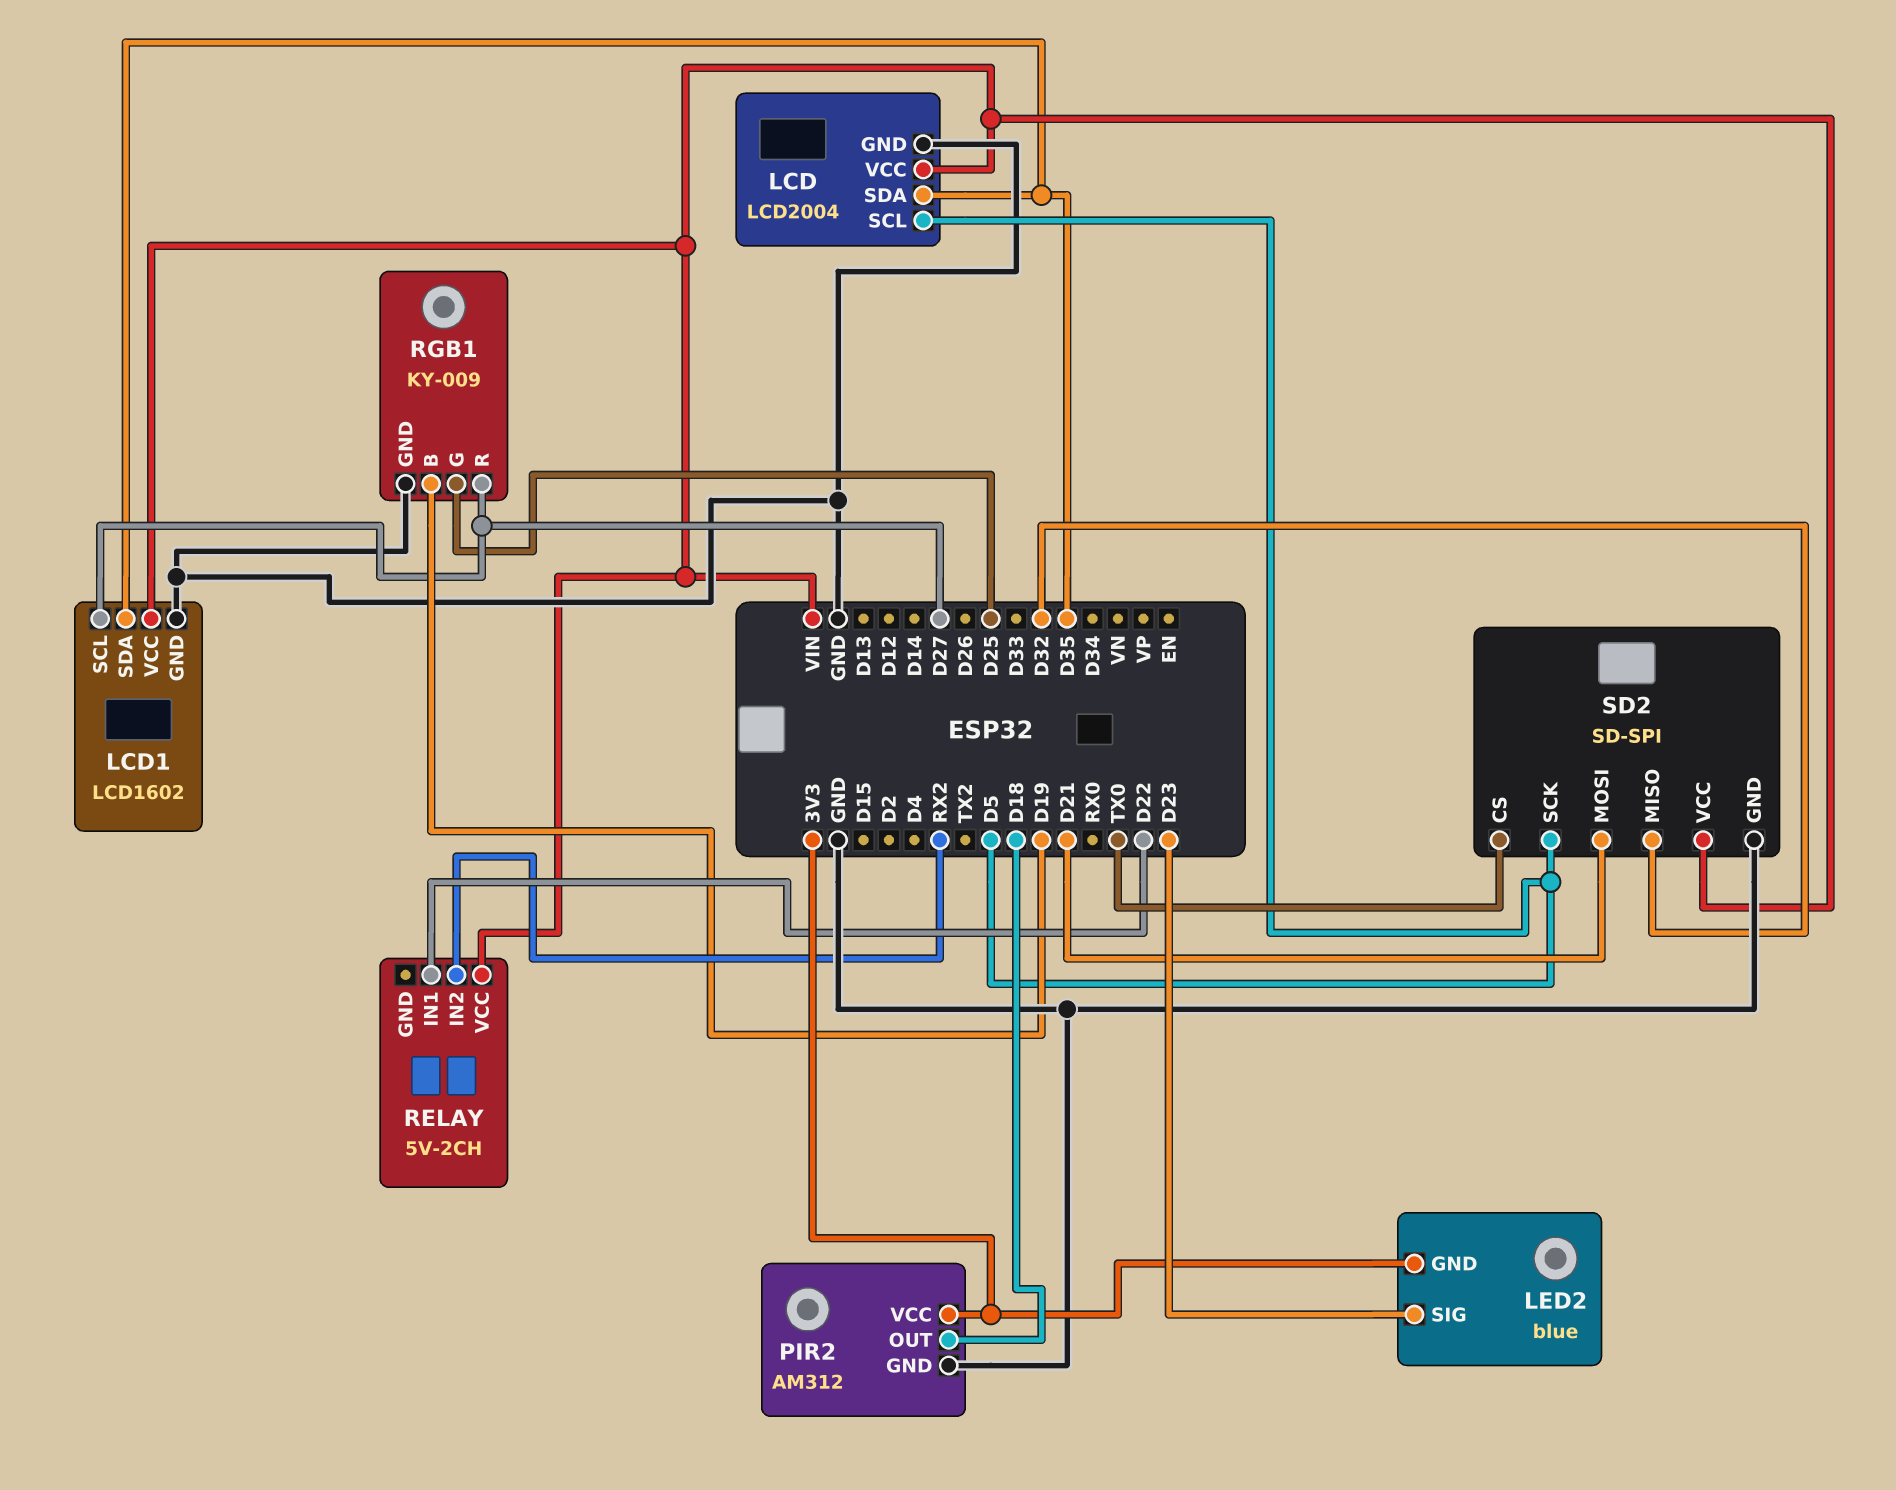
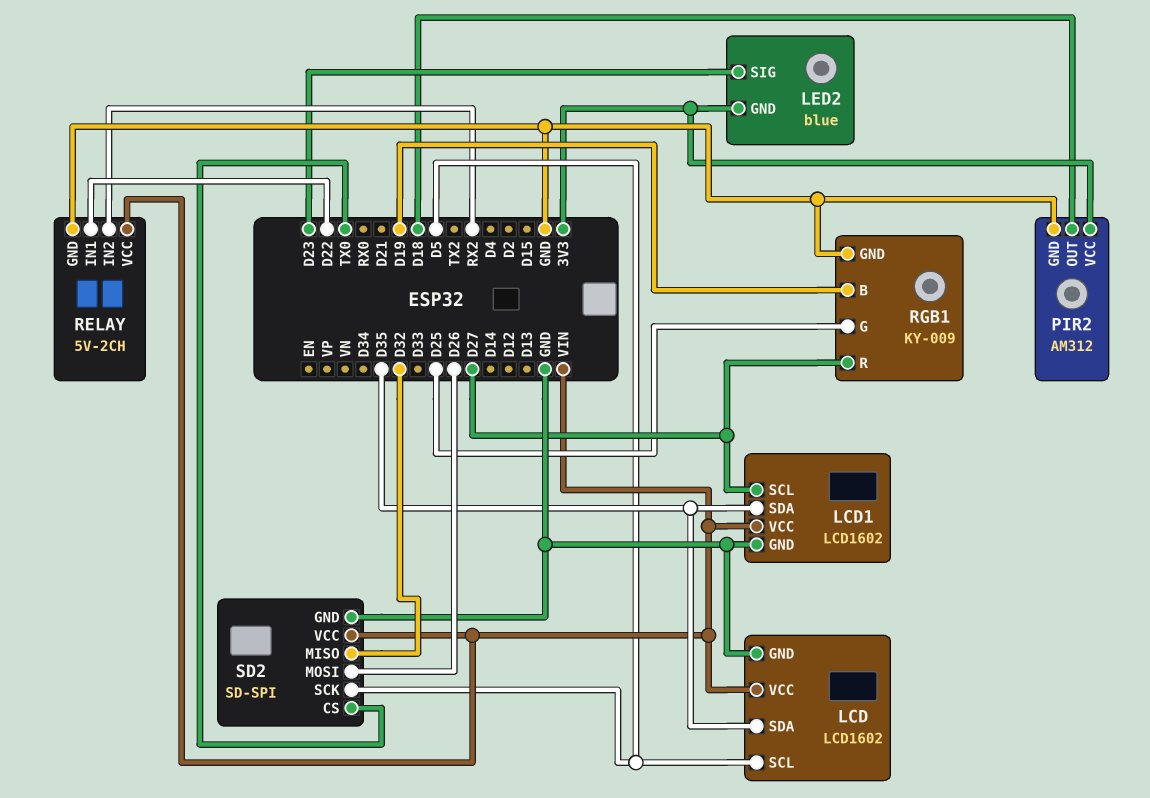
LCD: LCD2004 -> LCD1602
RELAY pin GND: none -> GND
SD2 pin MOSI: D21 -> D26

